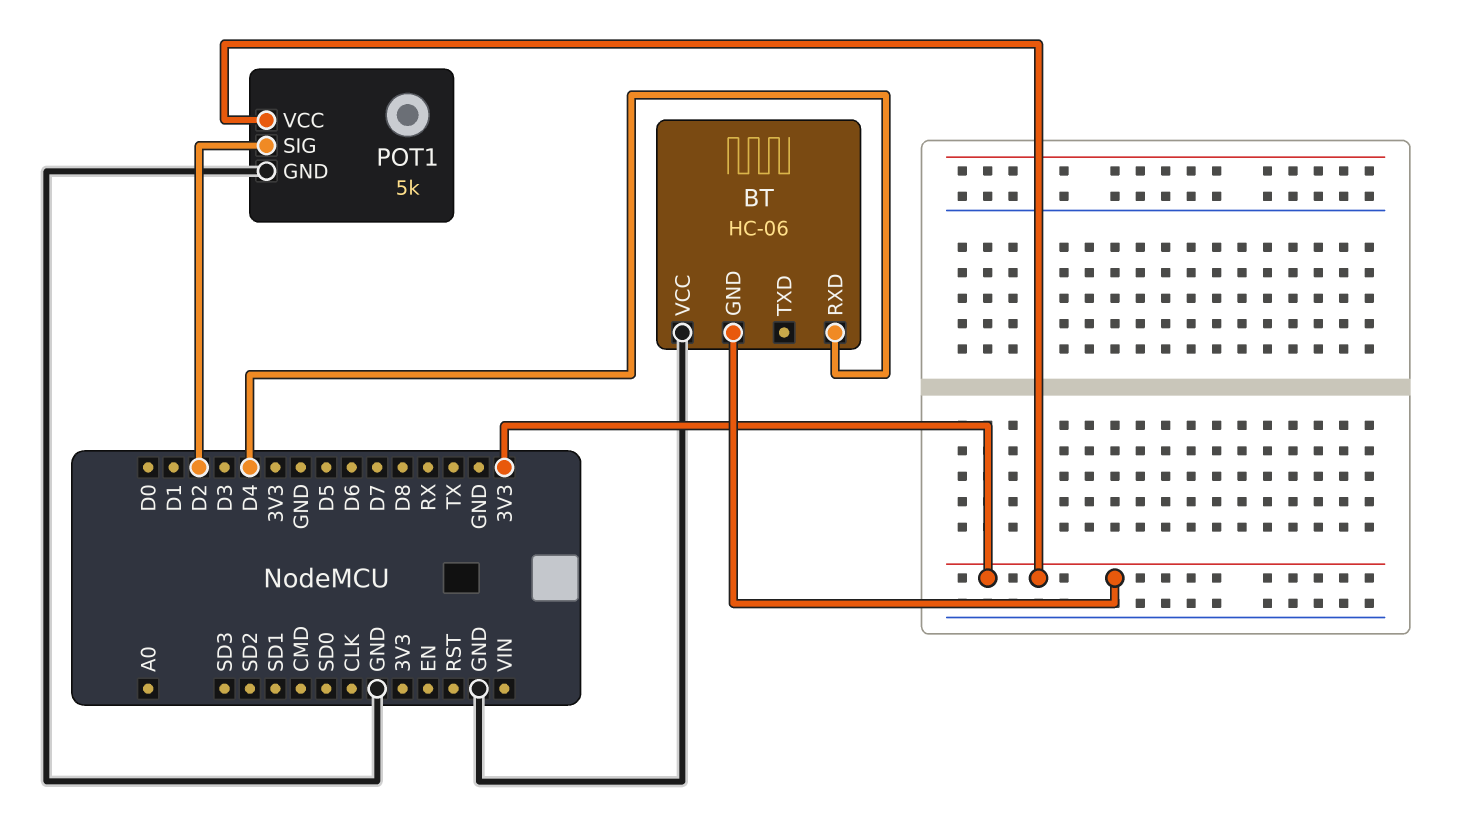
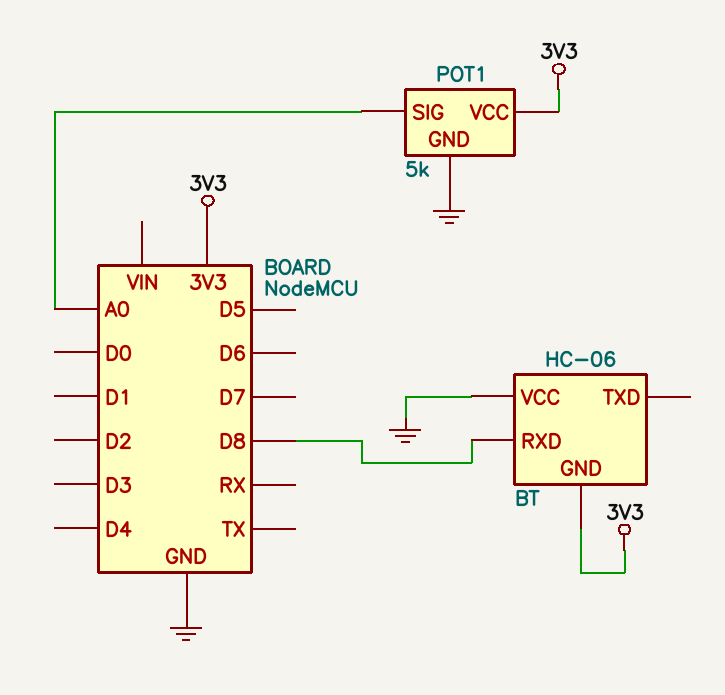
BT pin RXD: D4 -> D8
POT1 pin SIG: D2 -> A0

